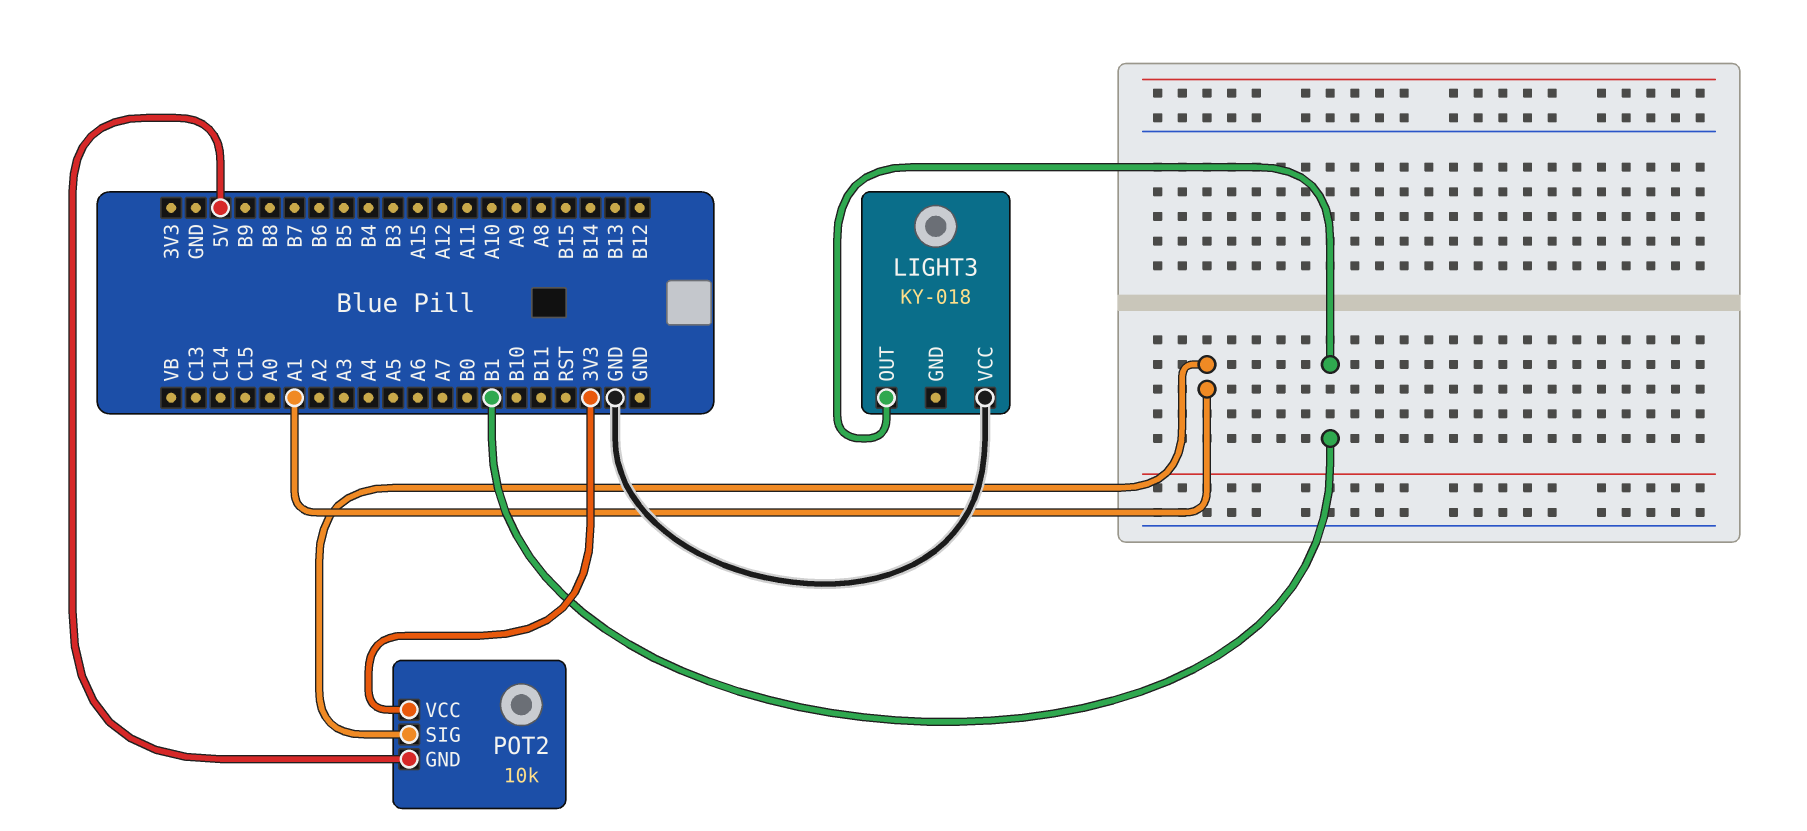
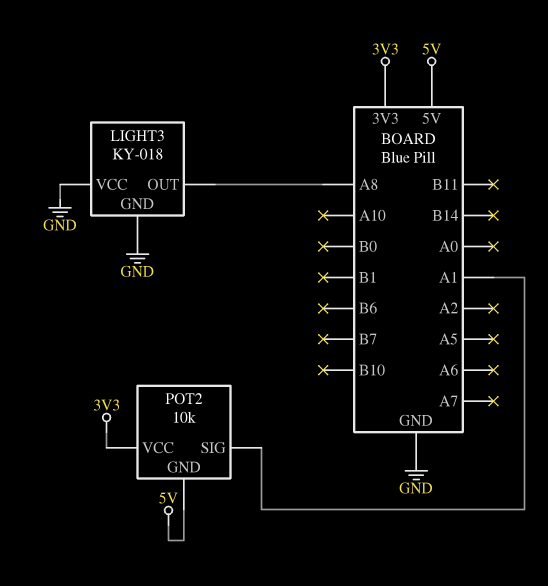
LIGHT3 pin GND: none -> GND
LIGHT3 pin OUT: B1 -> A8

